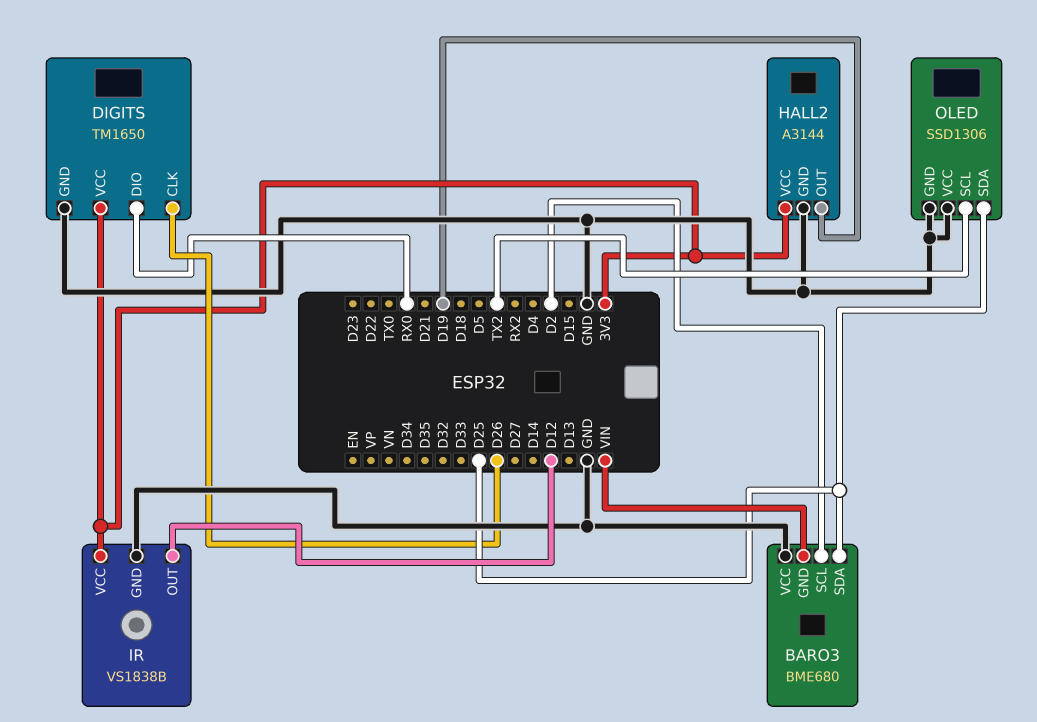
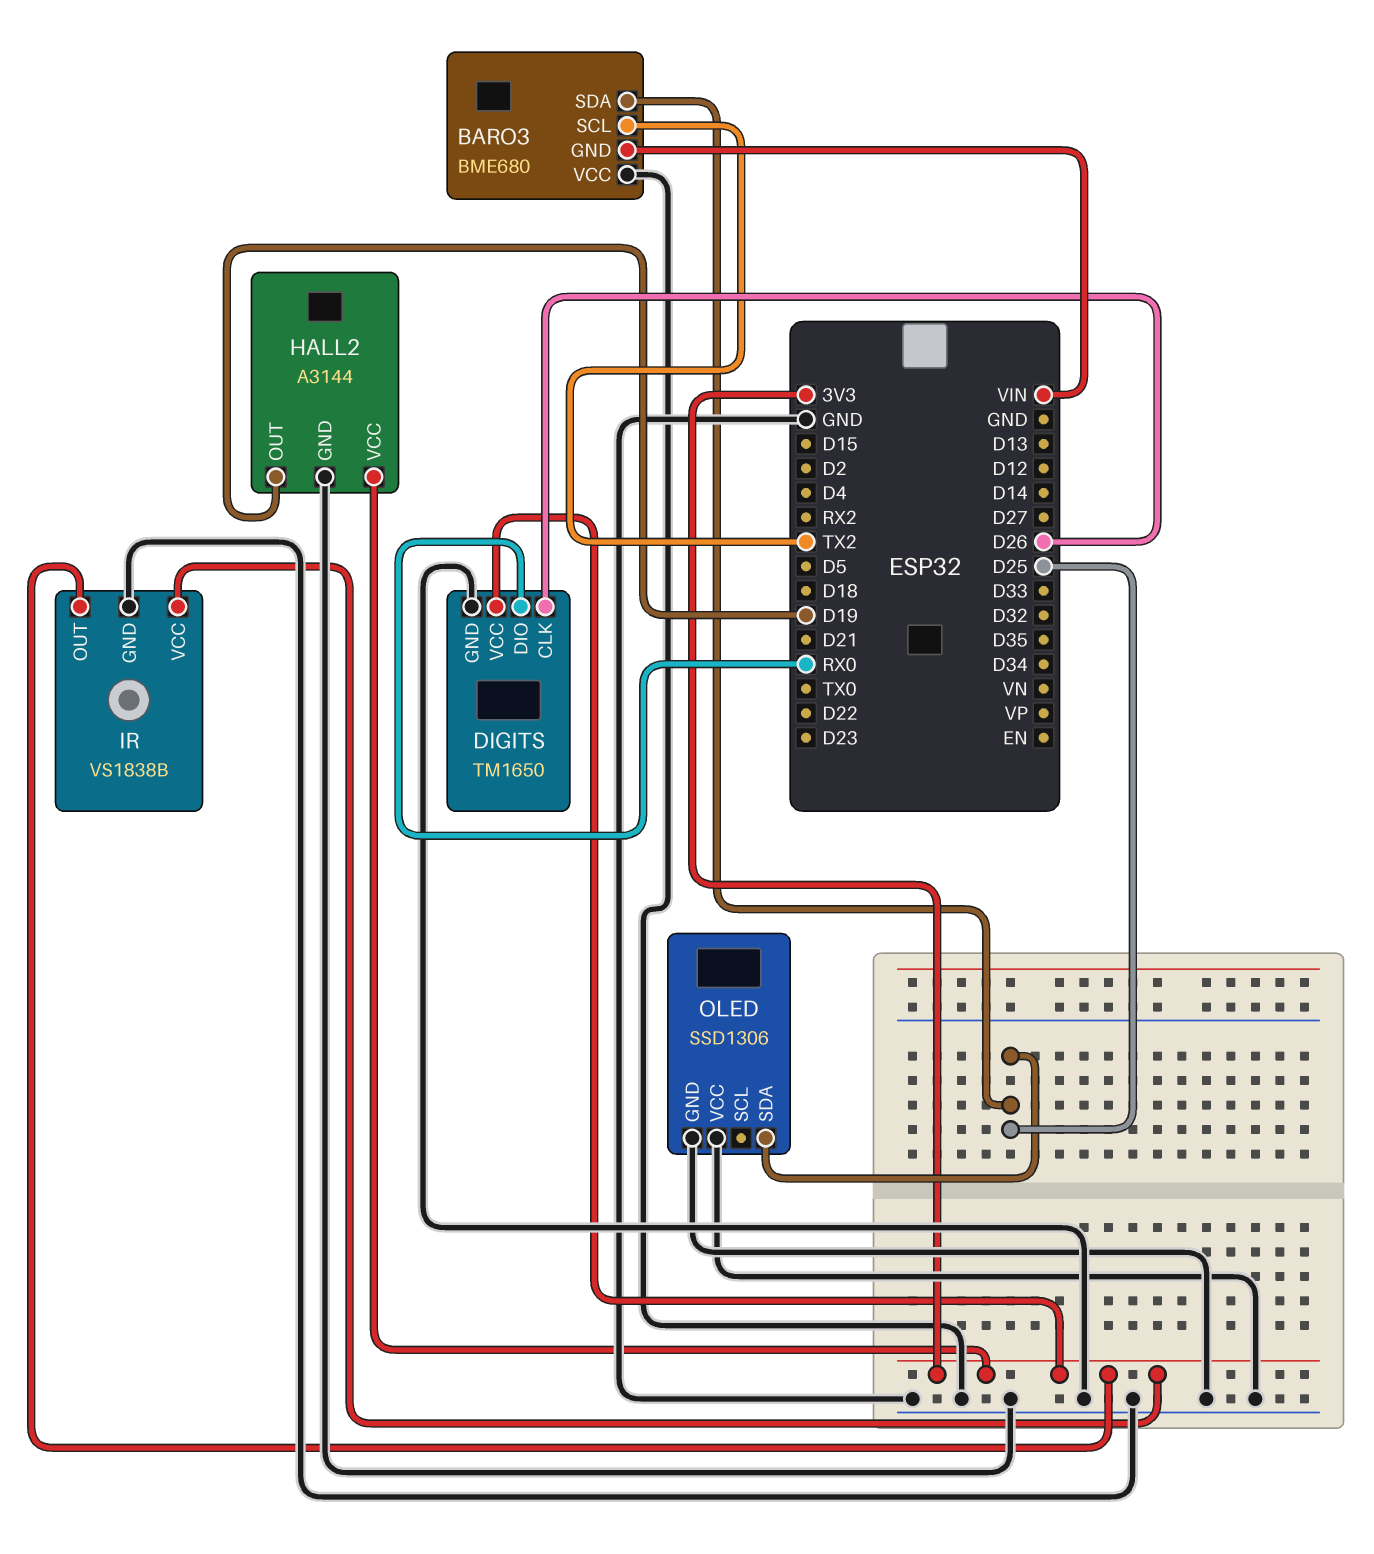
BARO3 pin SCL: D2 -> TX2
IR pin OUT: D12 -> 3V3
OLED pin SCL: TX2 -> none

